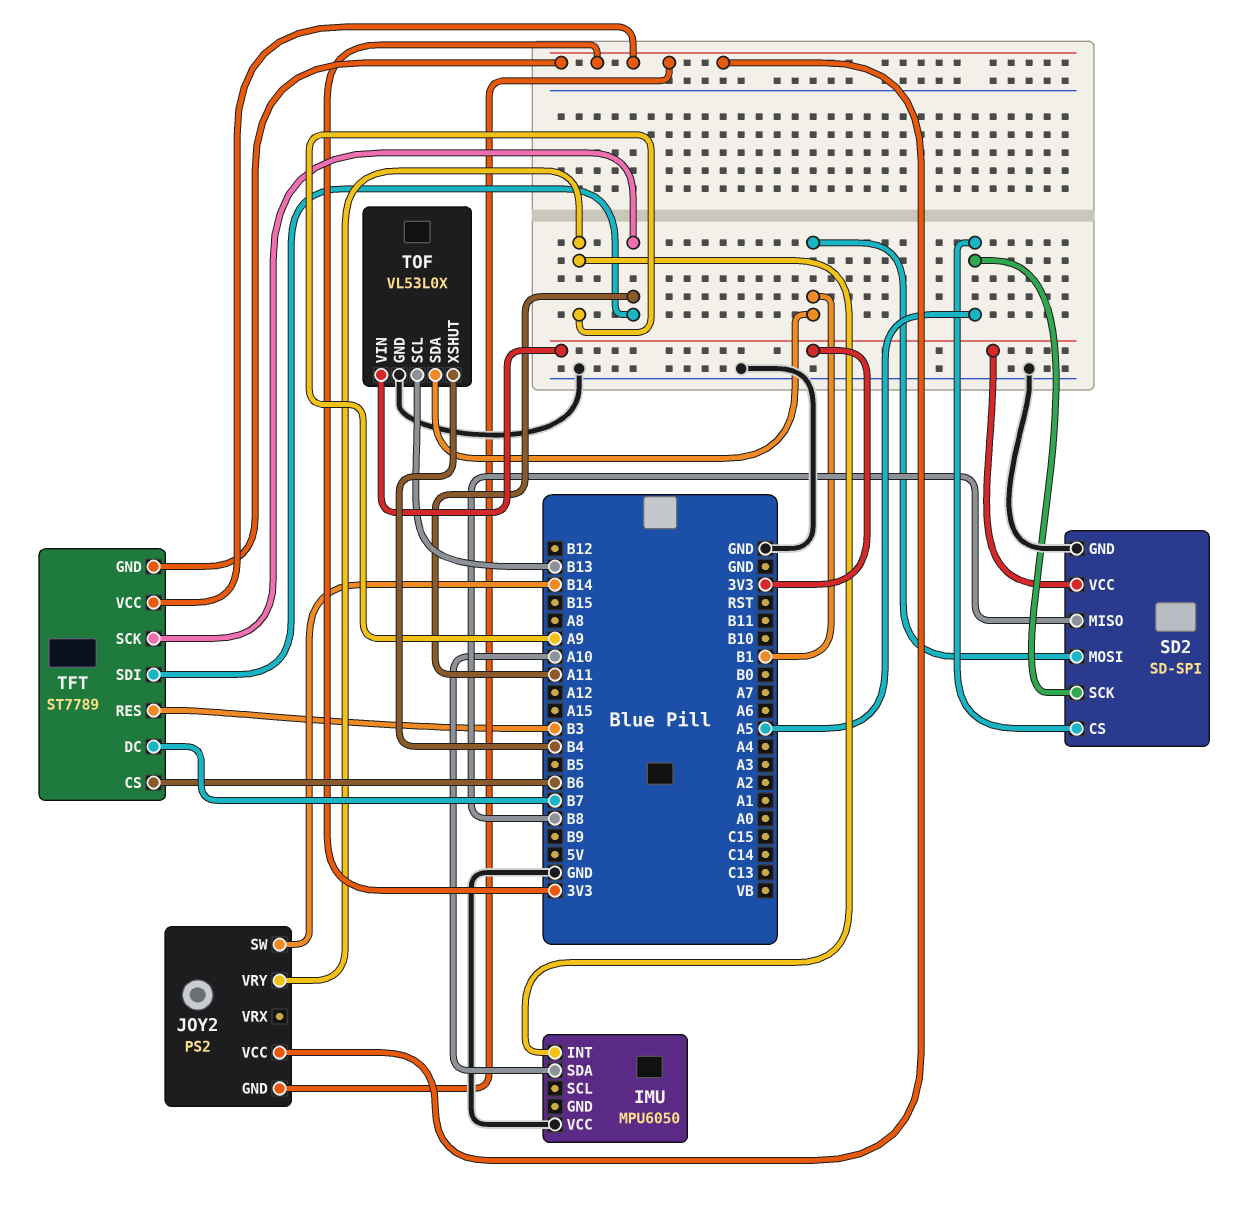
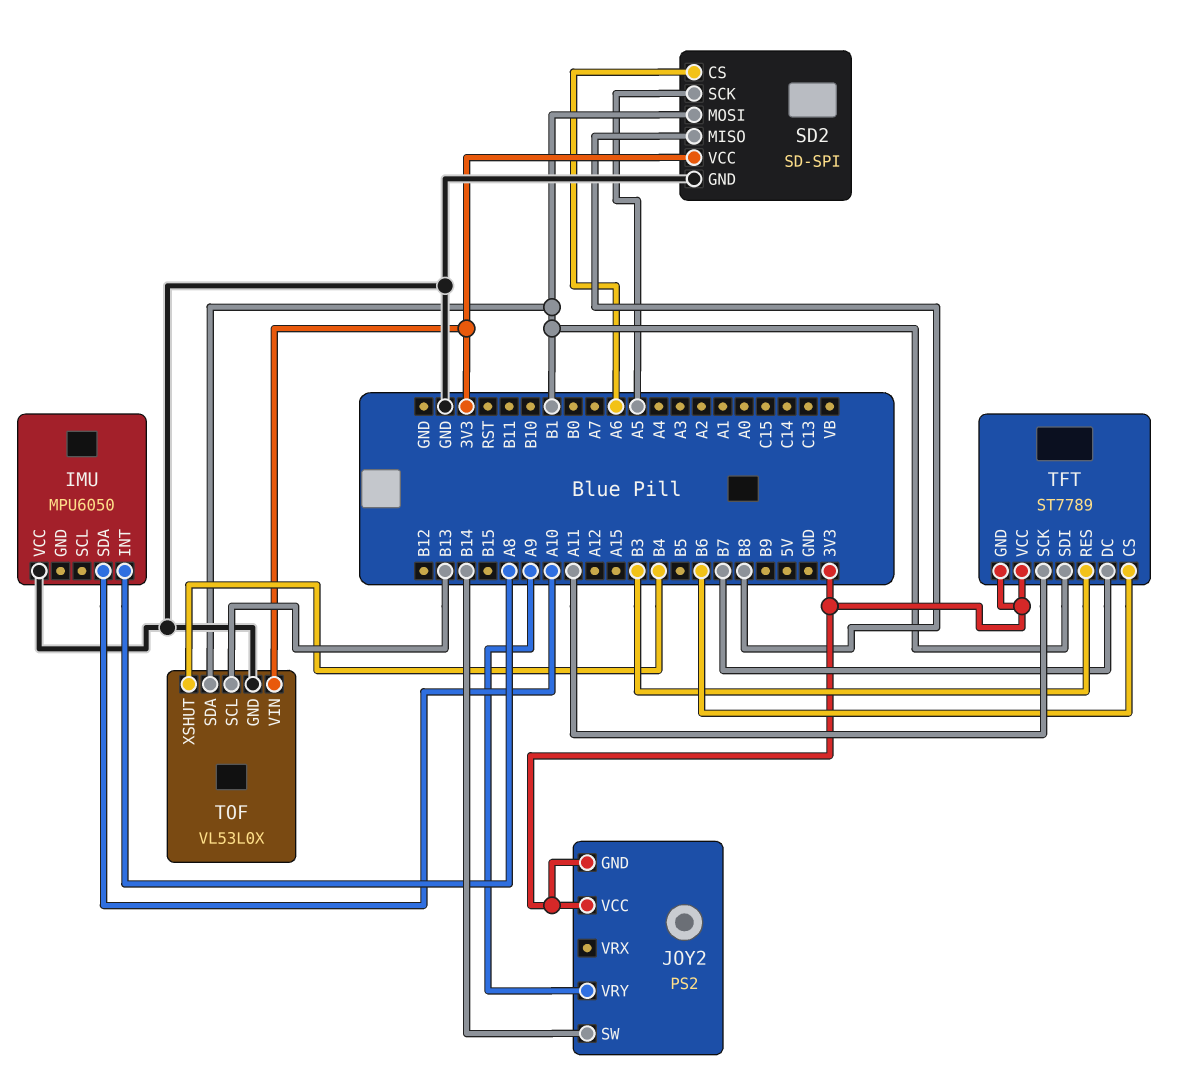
IMU pin INT: A9 -> A8
SD2 pin CS: A5 -> A6
TFT pin SDI: A11 -> B1

